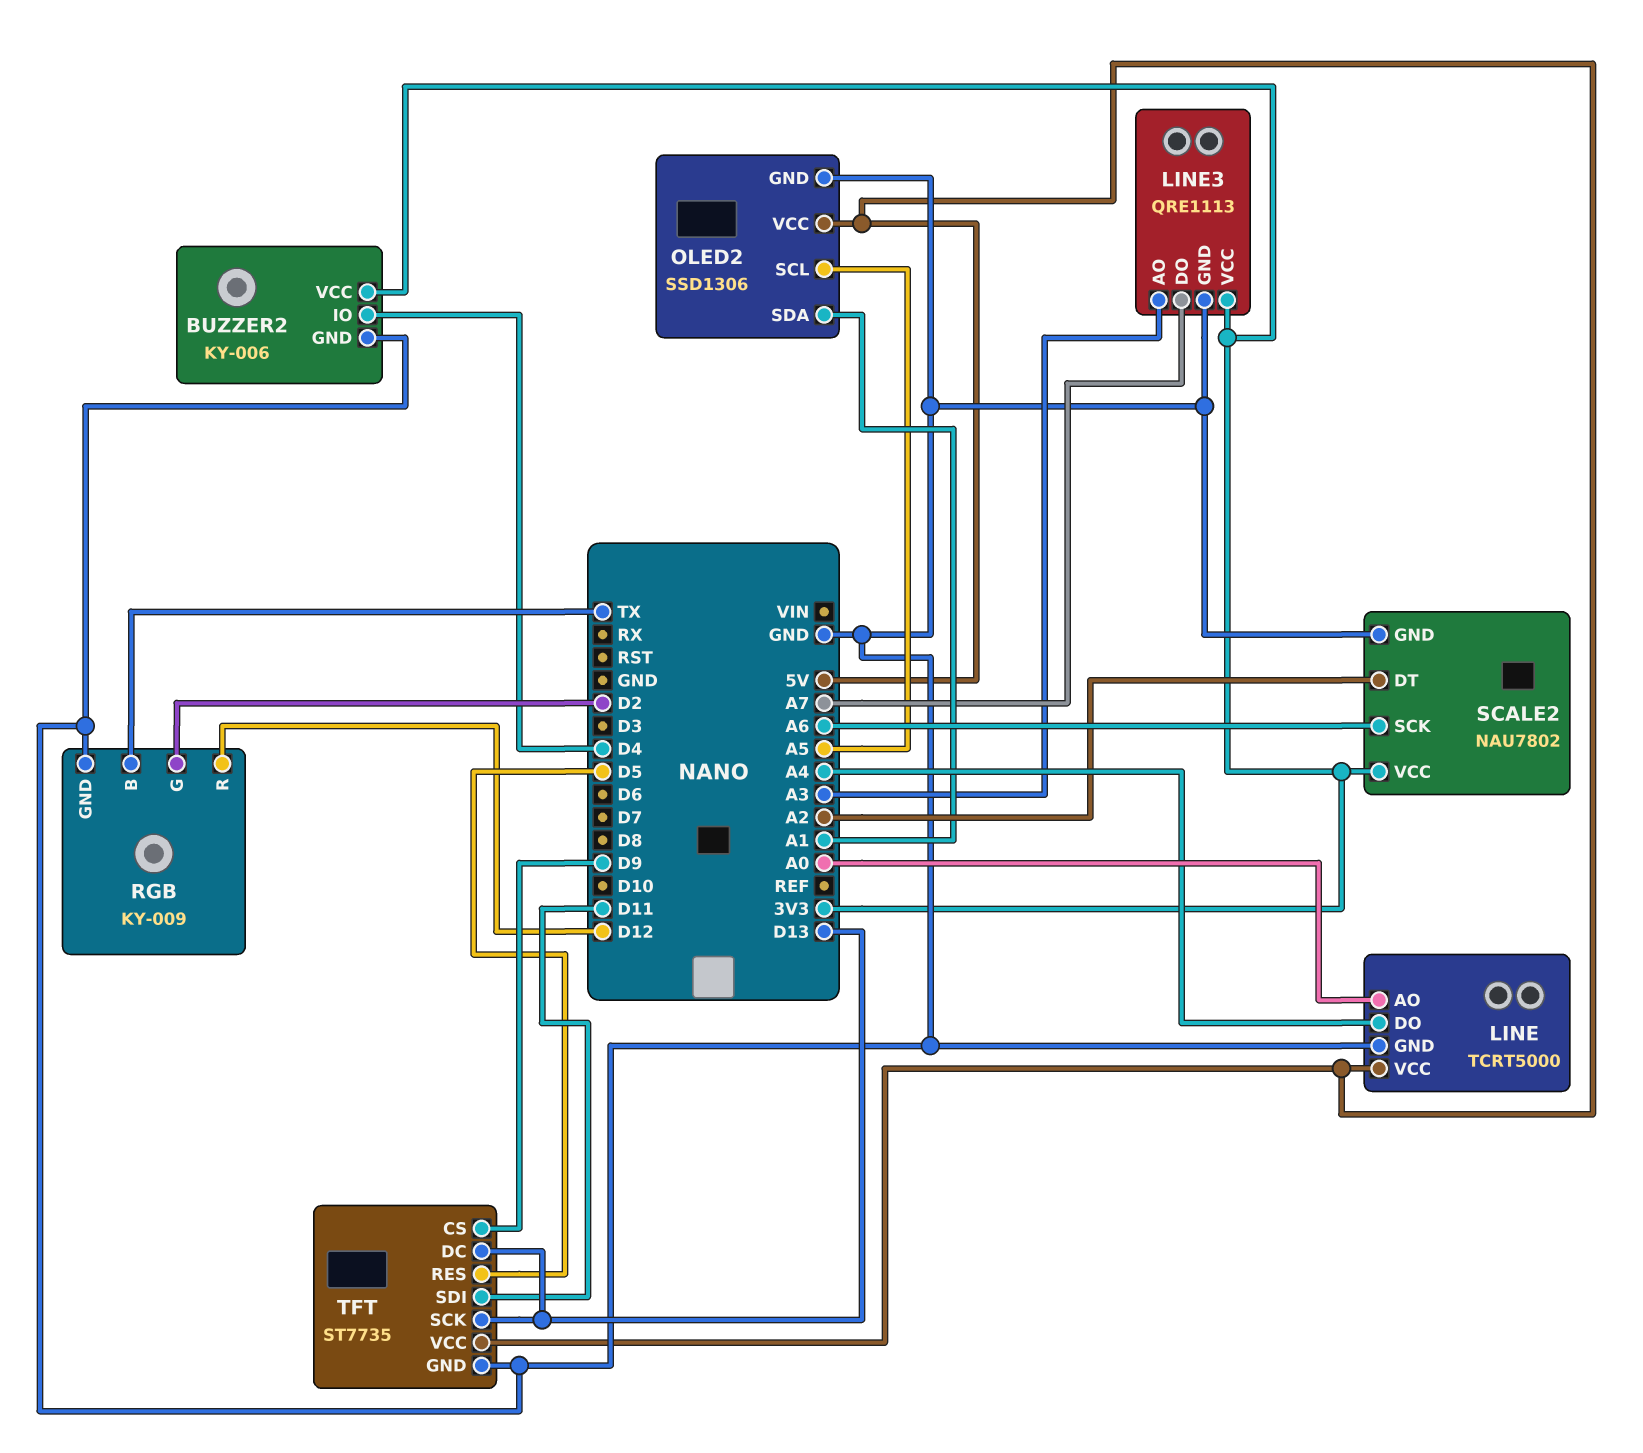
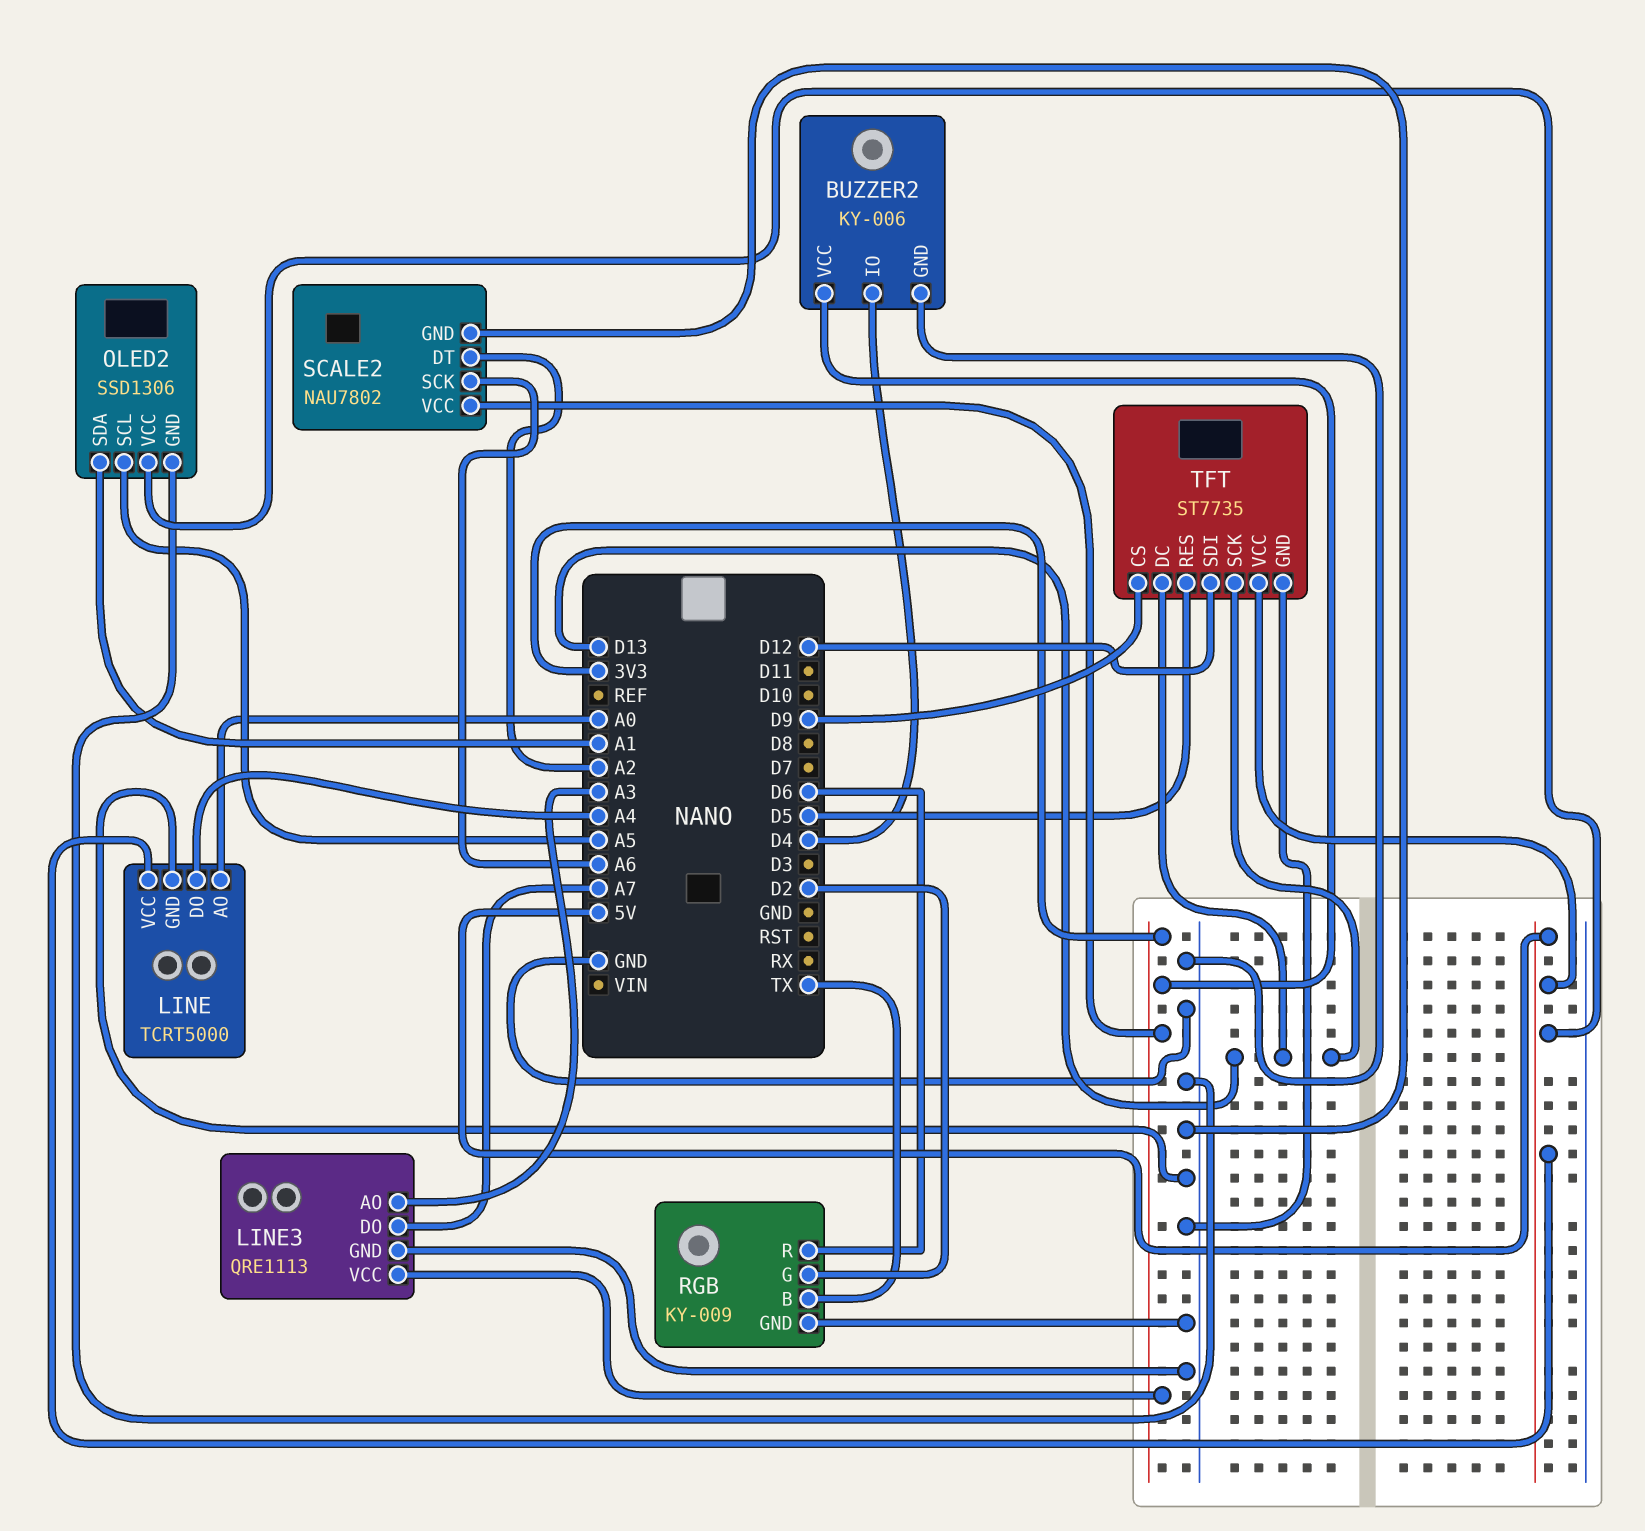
RGB pin R: D12 -> D6
TFT pin SDI: D11 -> D12

